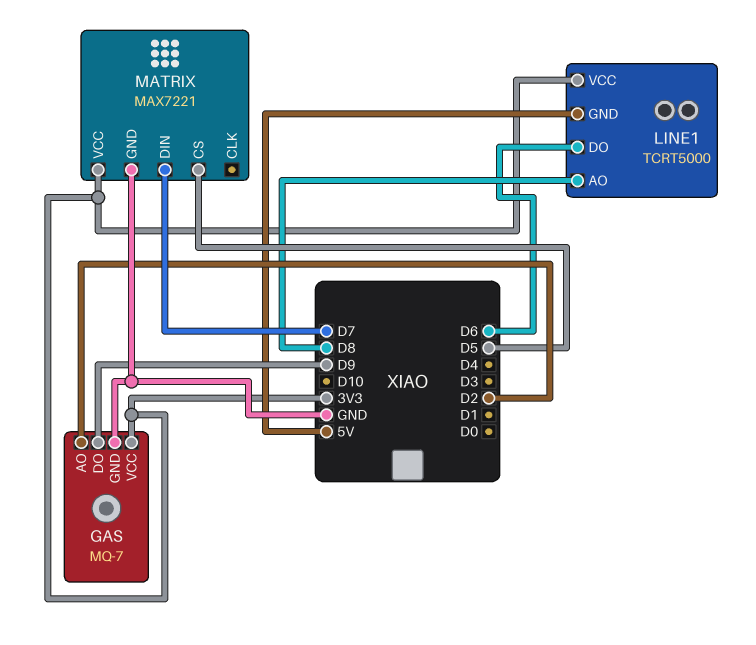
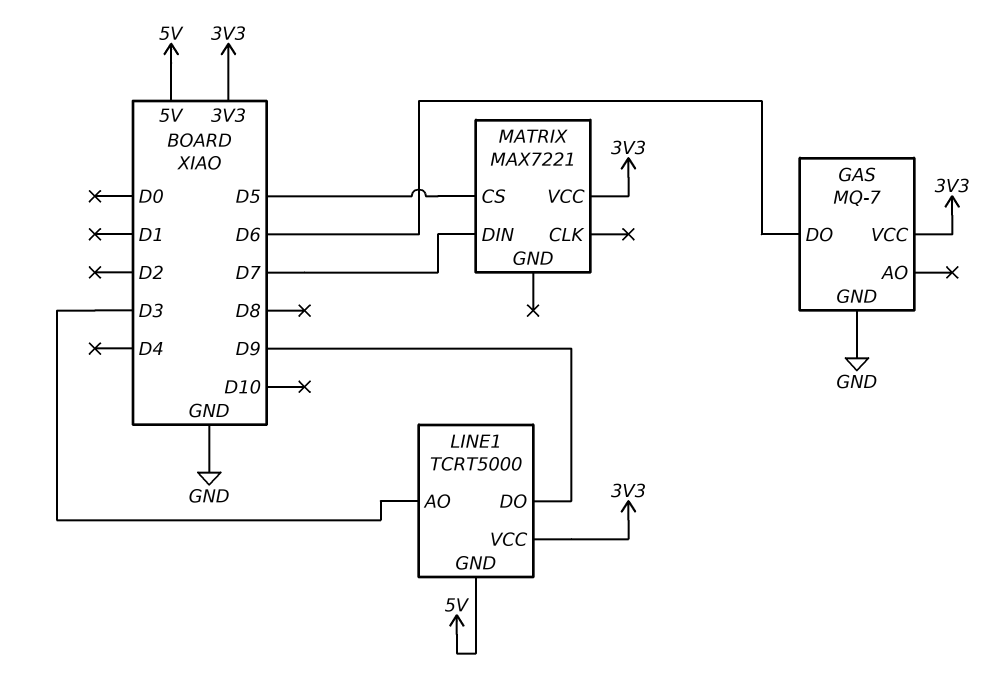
GAS pin AO: D2 -> none
GAS pin DO: D9 -> D6
LINE1 pin AO: D8 -> D3
LINE1 pin DO: D6 -> D9
MATRIX pin GND: GND -> none

